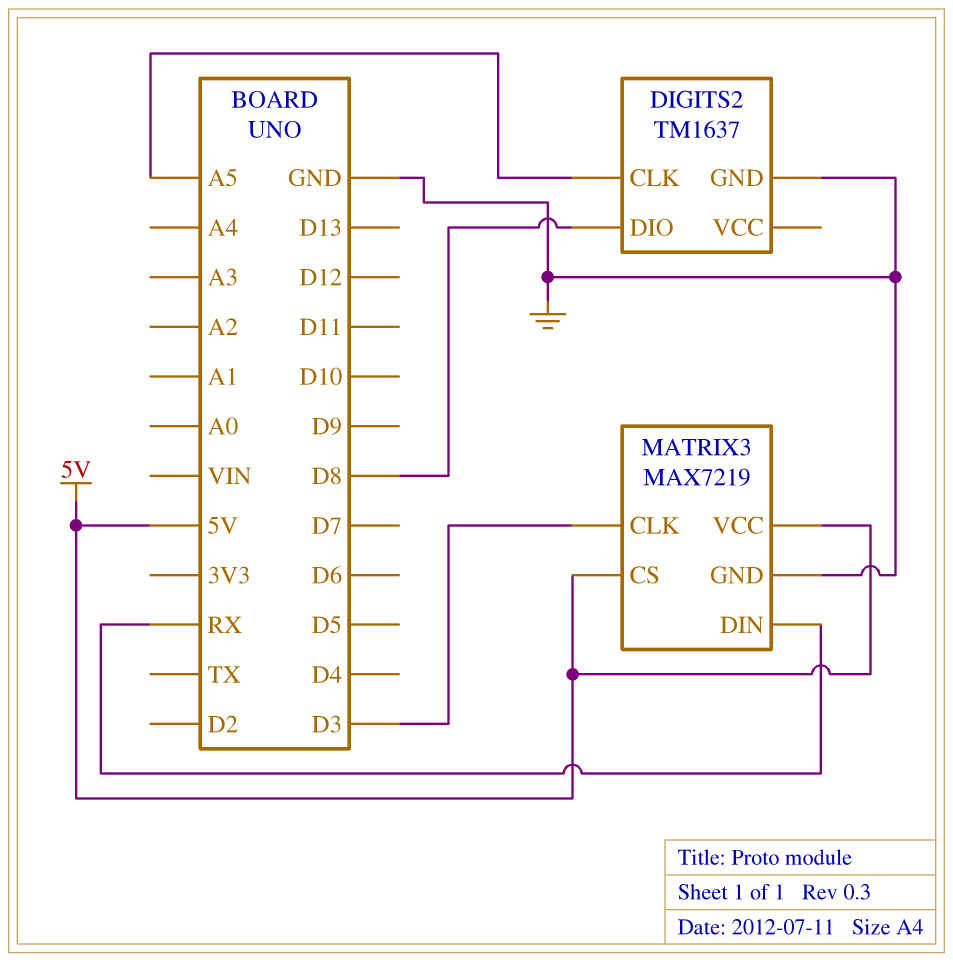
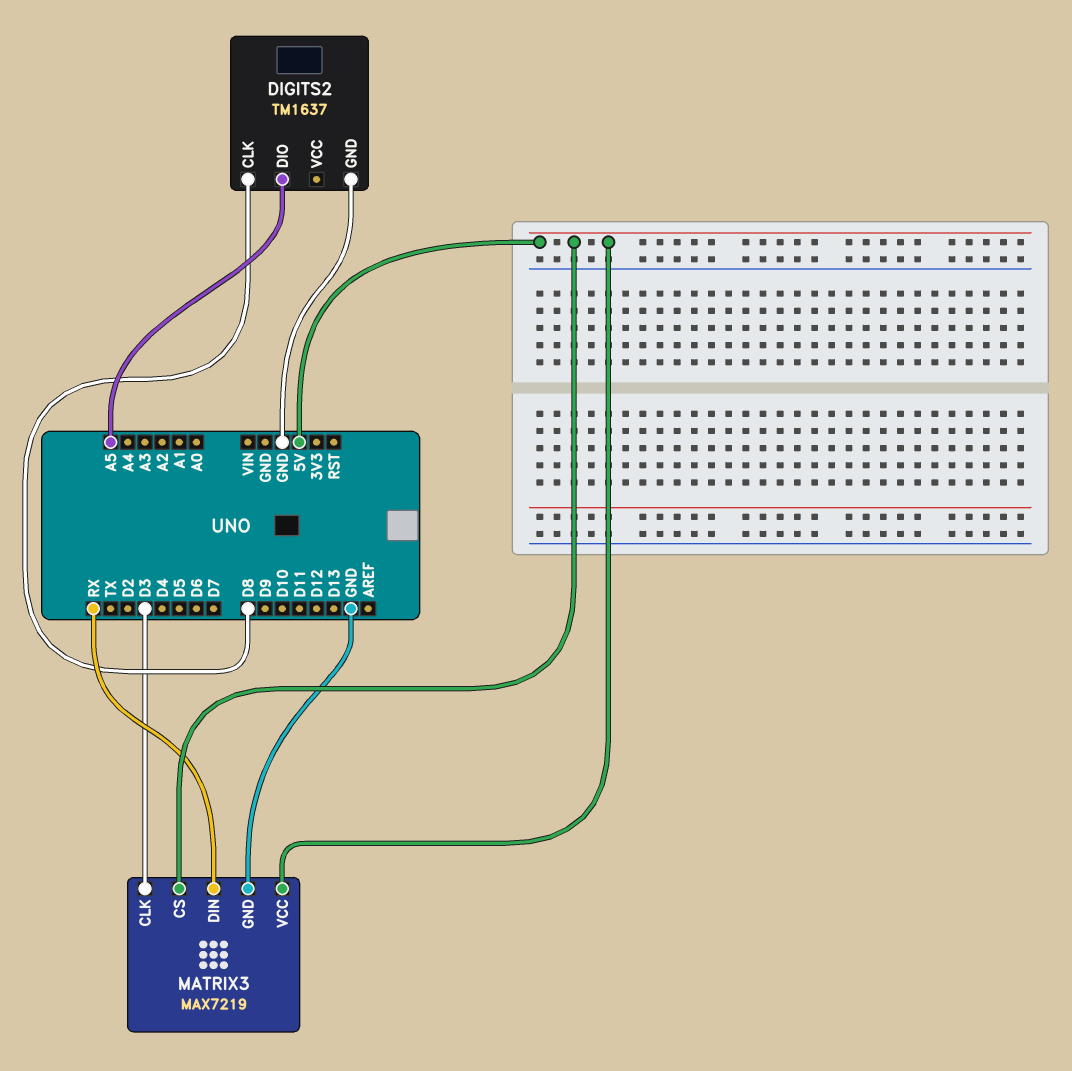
DIGITS2 pin CLK: A5 -> D8
DIGITS2 pin DIO: D8 -> A5

